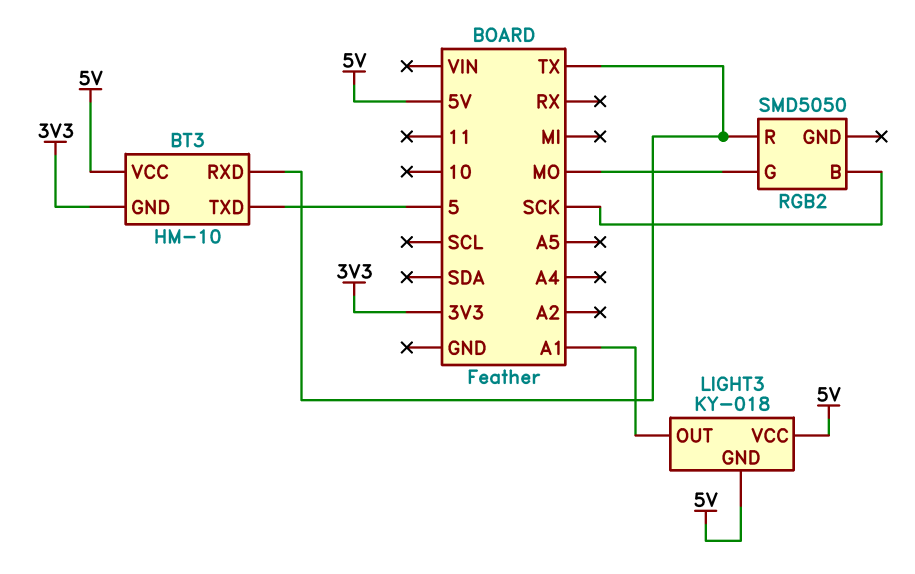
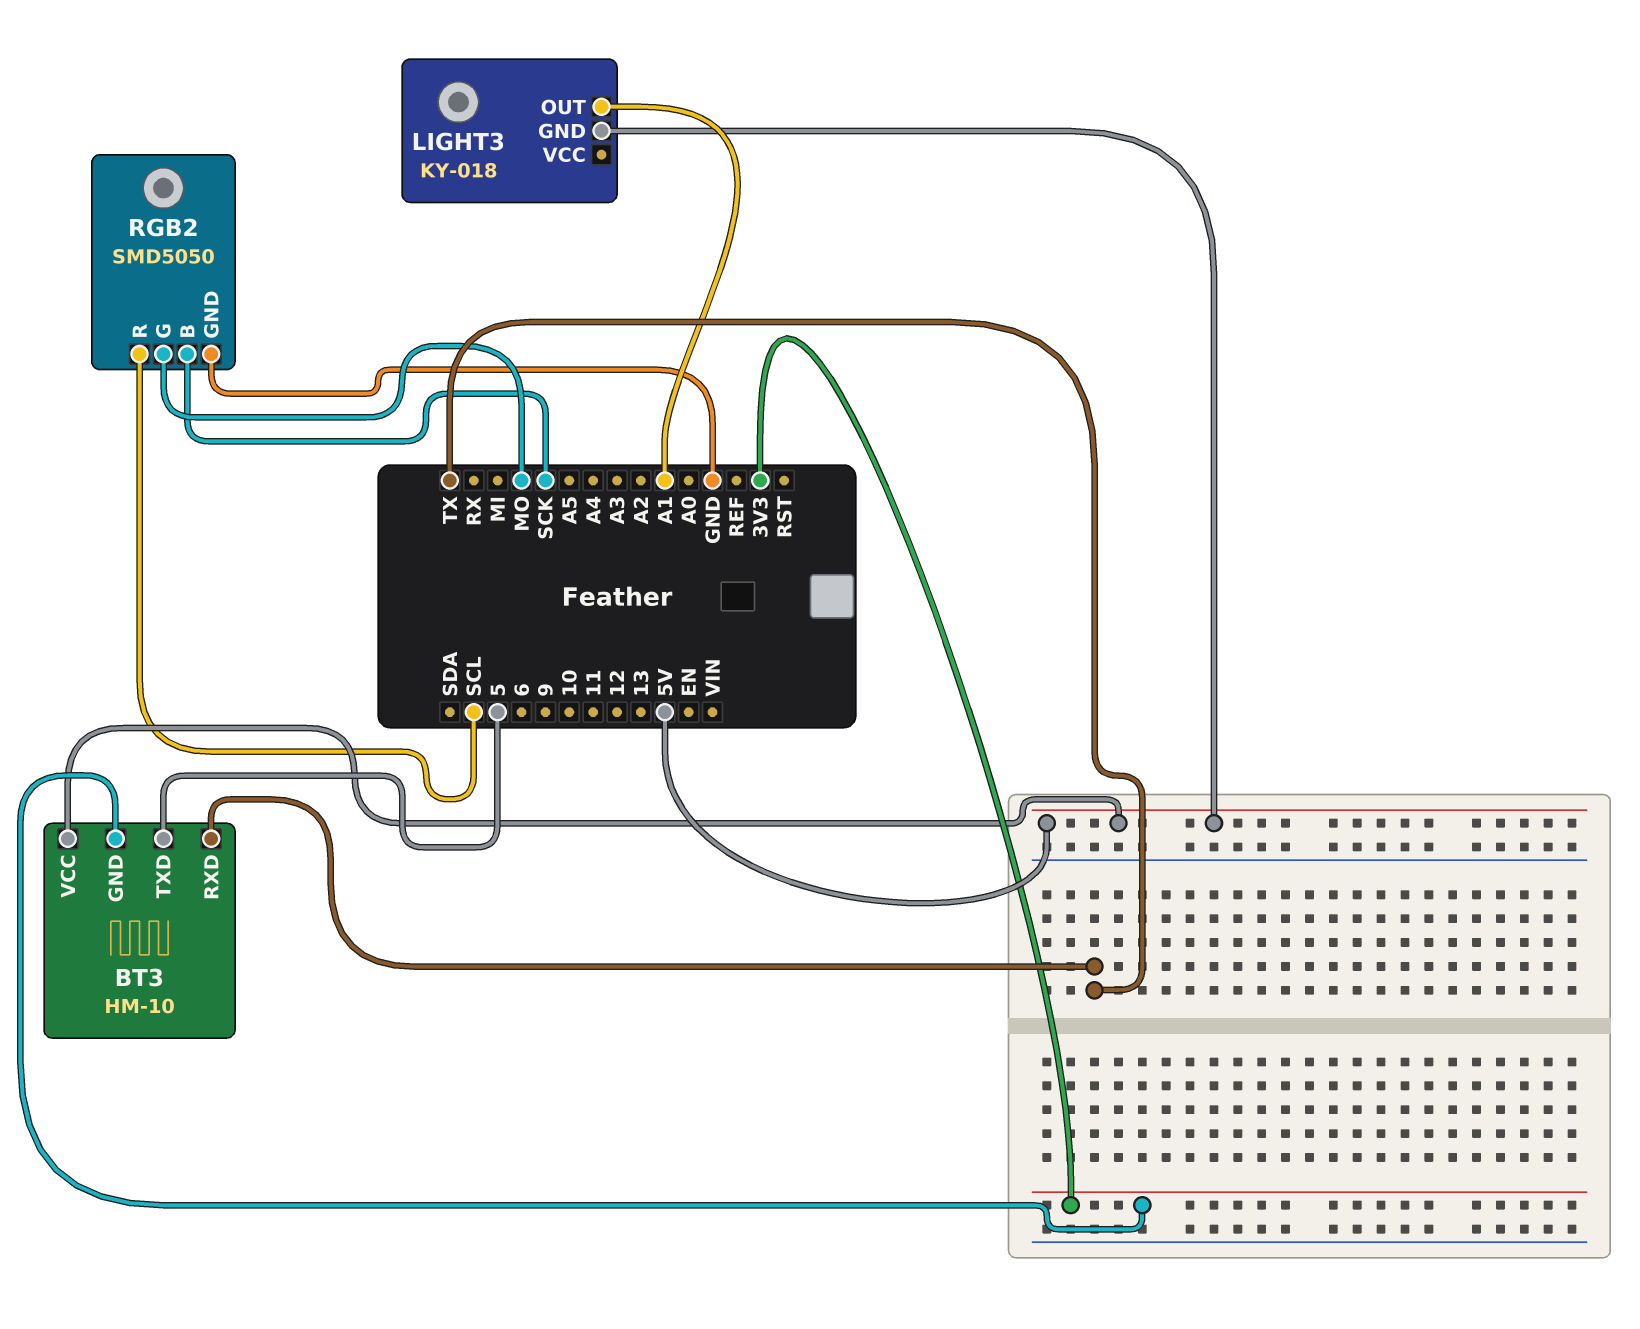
LIGHT3 pin VCC: 5V -> none
RGB2 pin GND: none -> GND
RGB2 pin R: TX -> SCL

